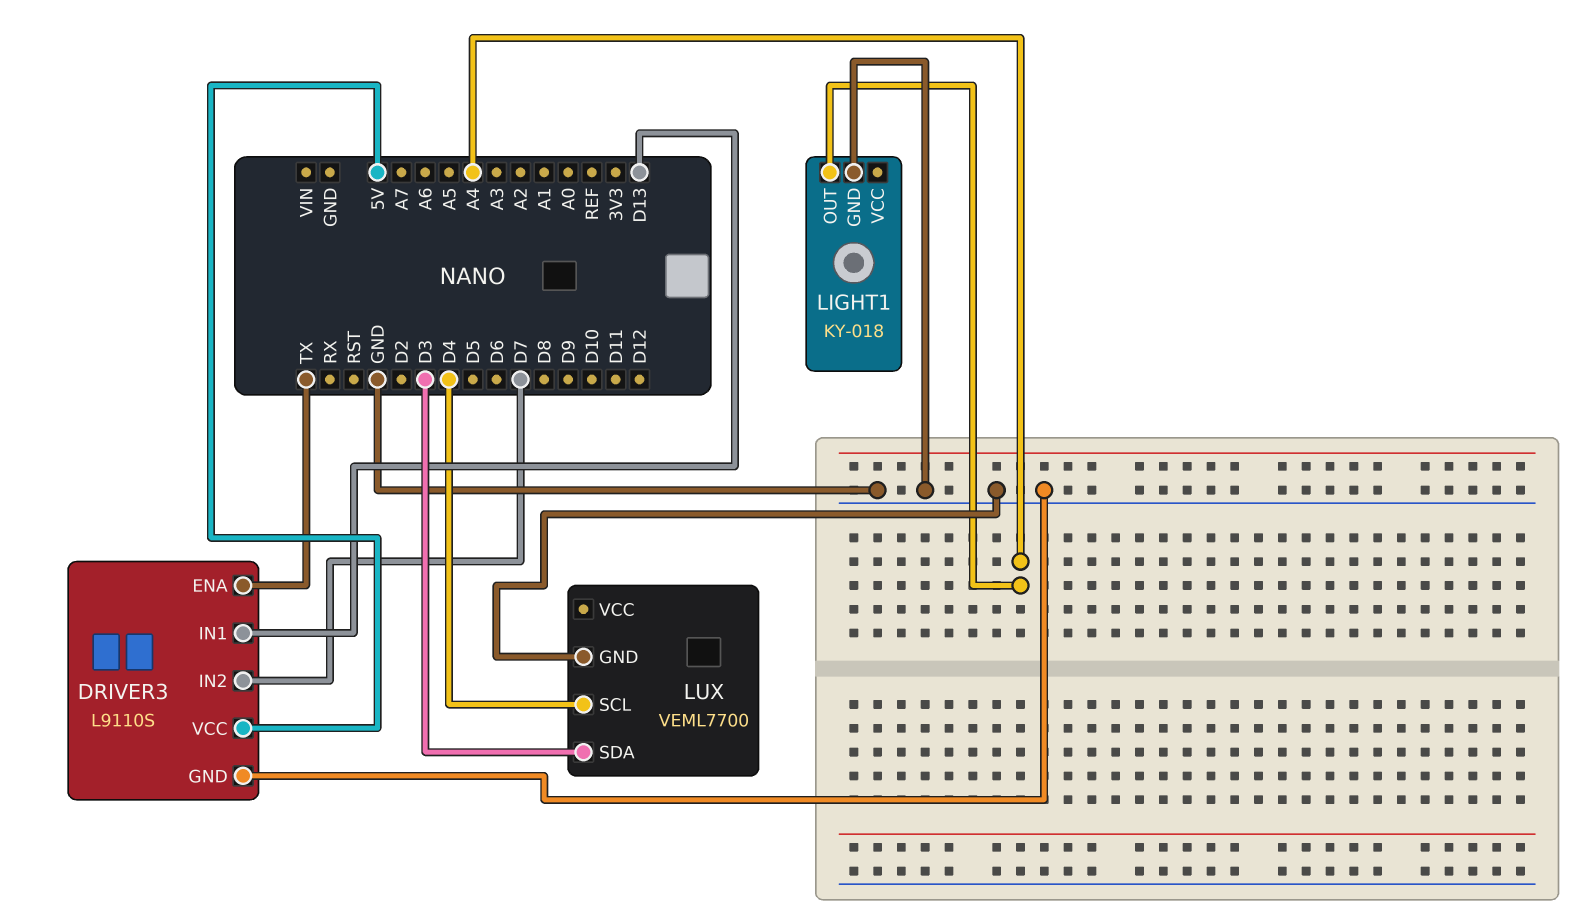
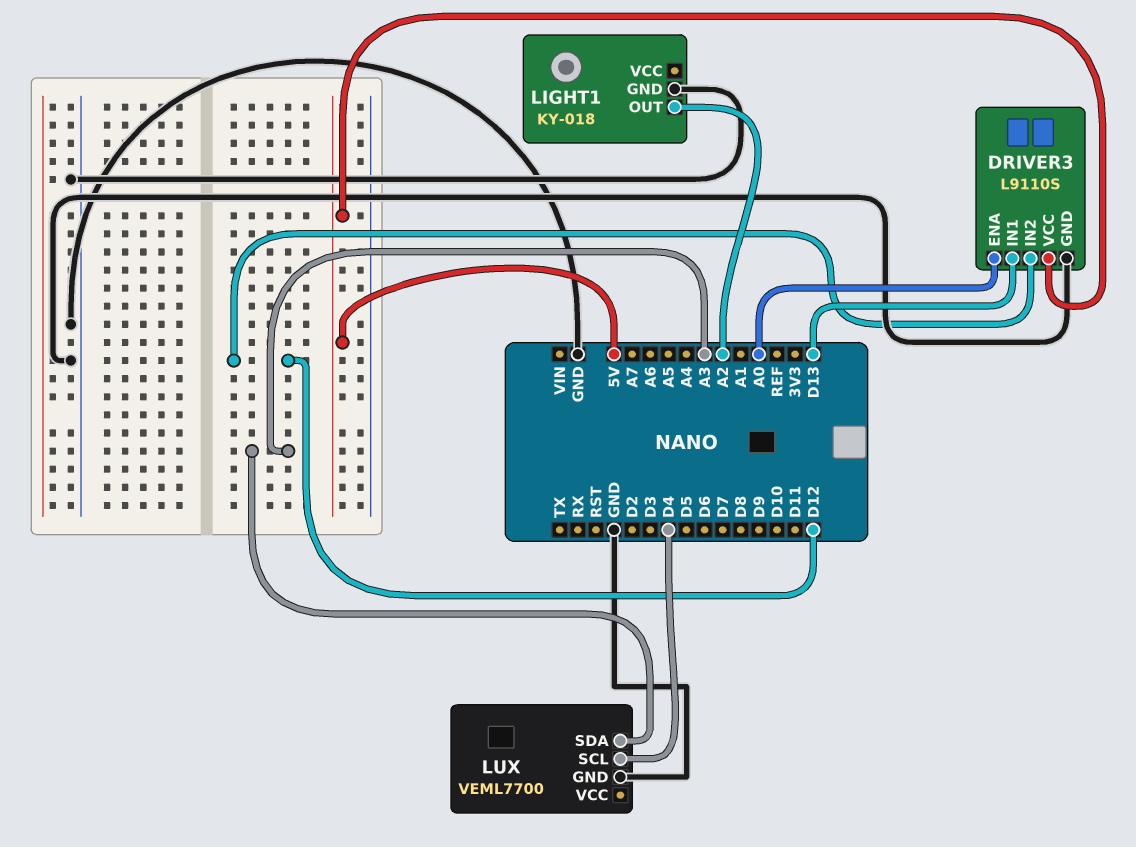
DRIVER3 pin ENA: TX -> A0
DRIVER3 pin IN2: D7 -> D12
LIGHT1 pin OUT: A4 -> A2
LUX pin SDA: D3 -> A3

